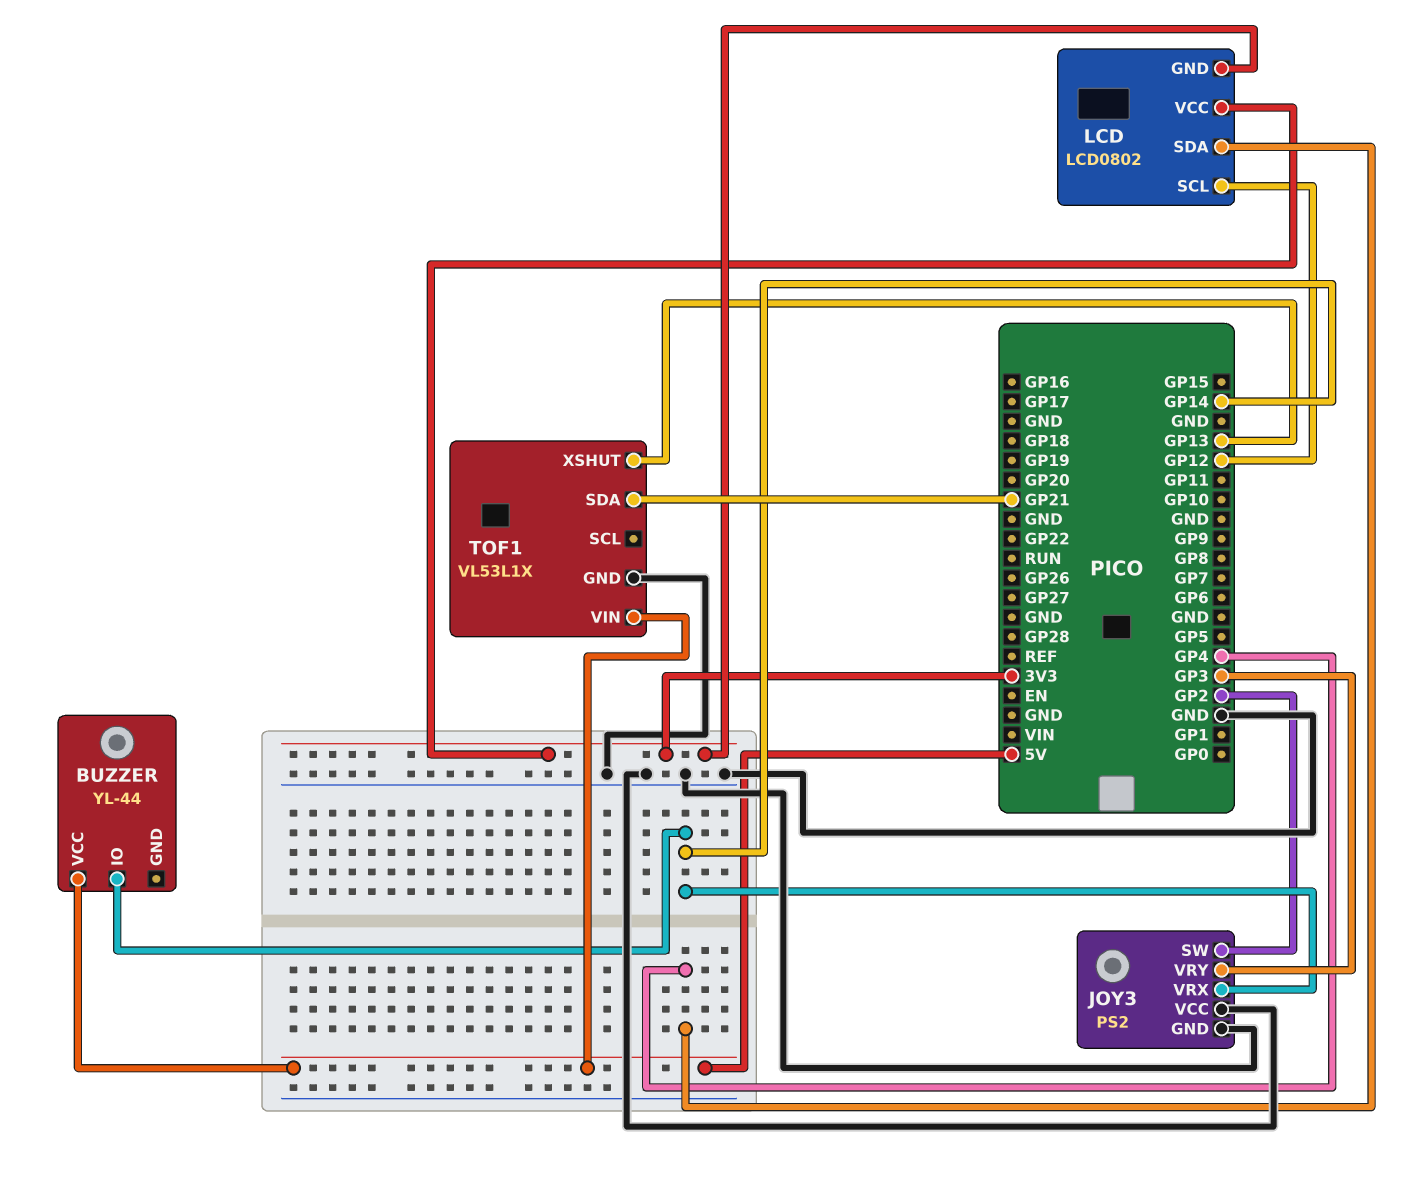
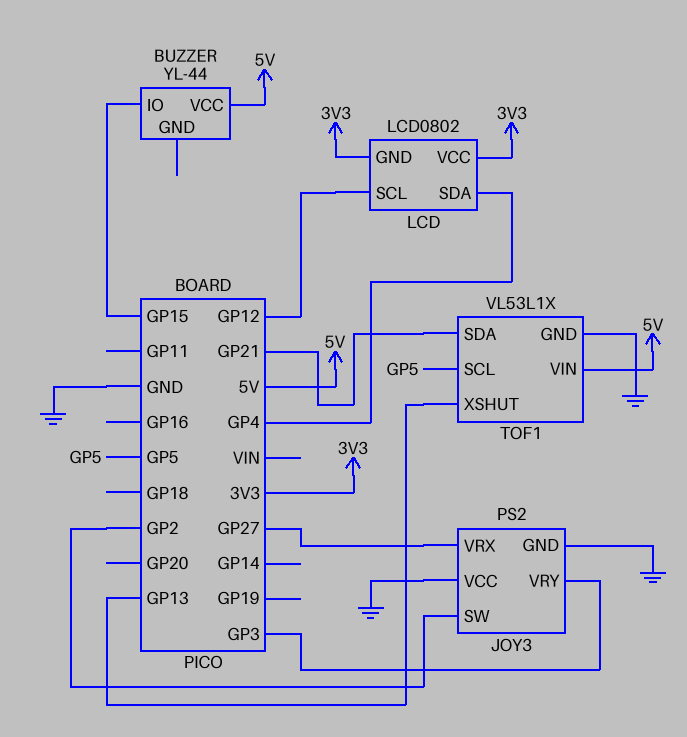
BUZZER pin IO: GP14 -> GP15
JOY3 pin VRX: GP14 -> GP27
TOF1 pin SCL: none -> GP5

